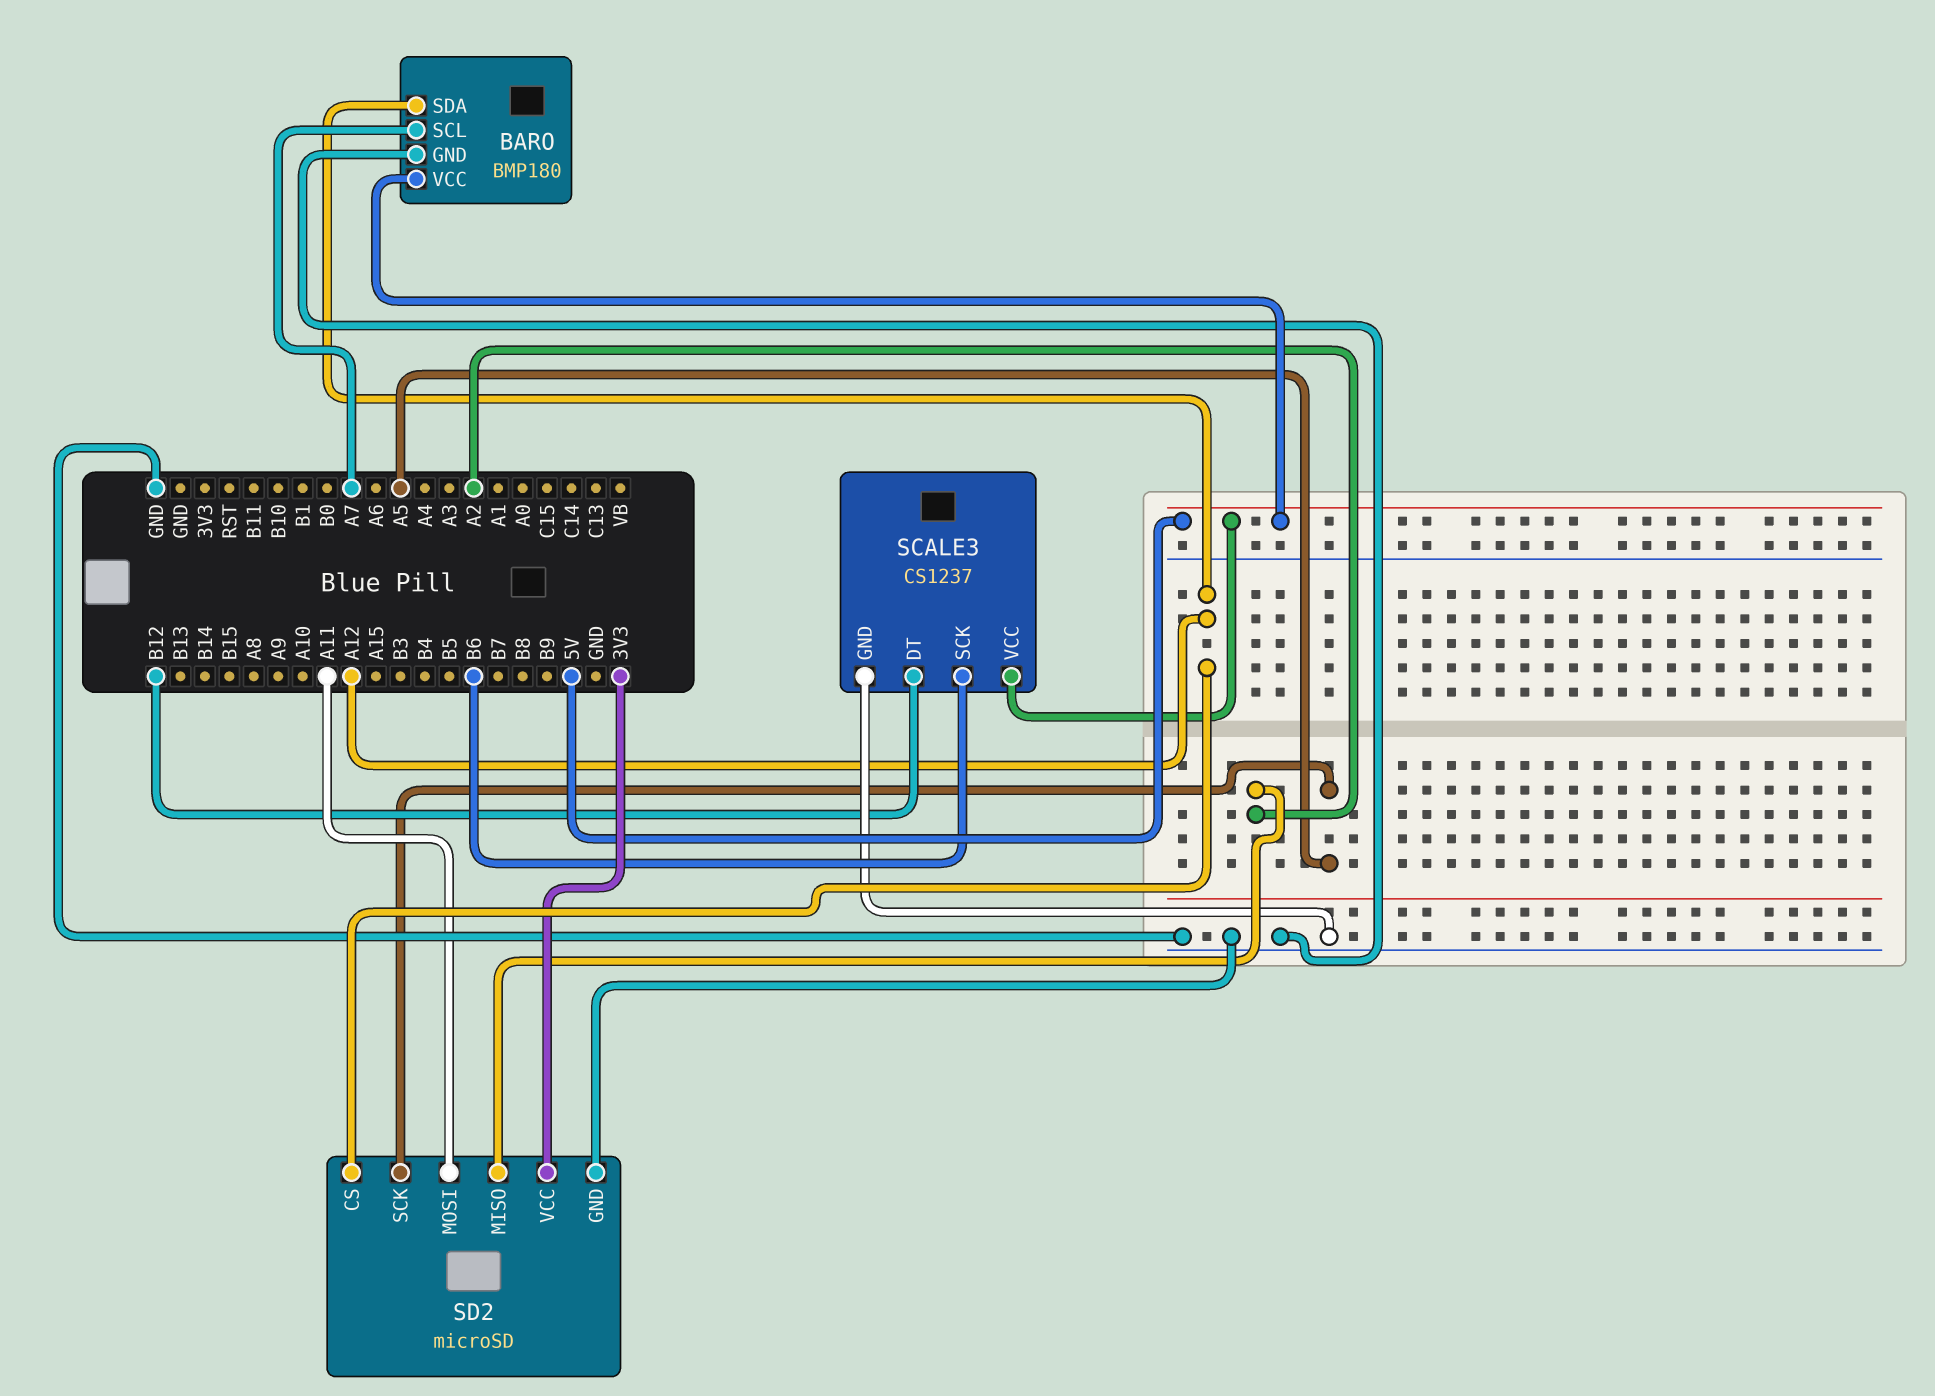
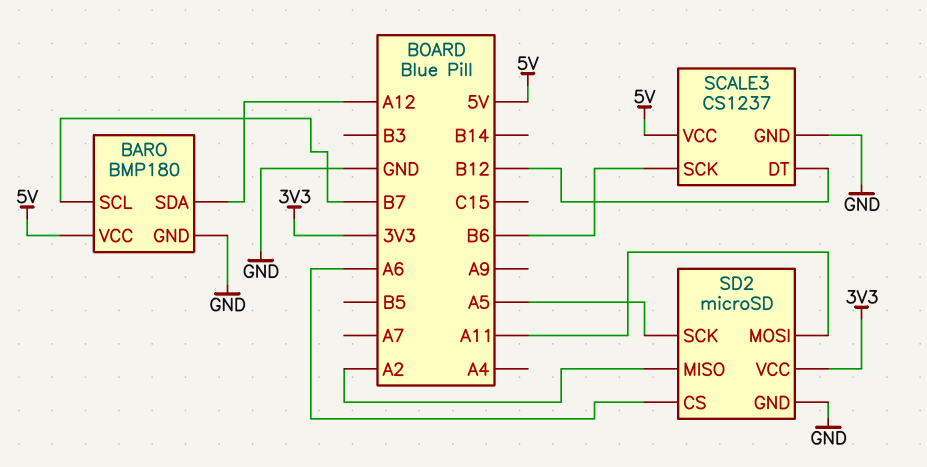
BARO pin SCL: A7 -> B7
SD2 pin CS: A12 -> A6

